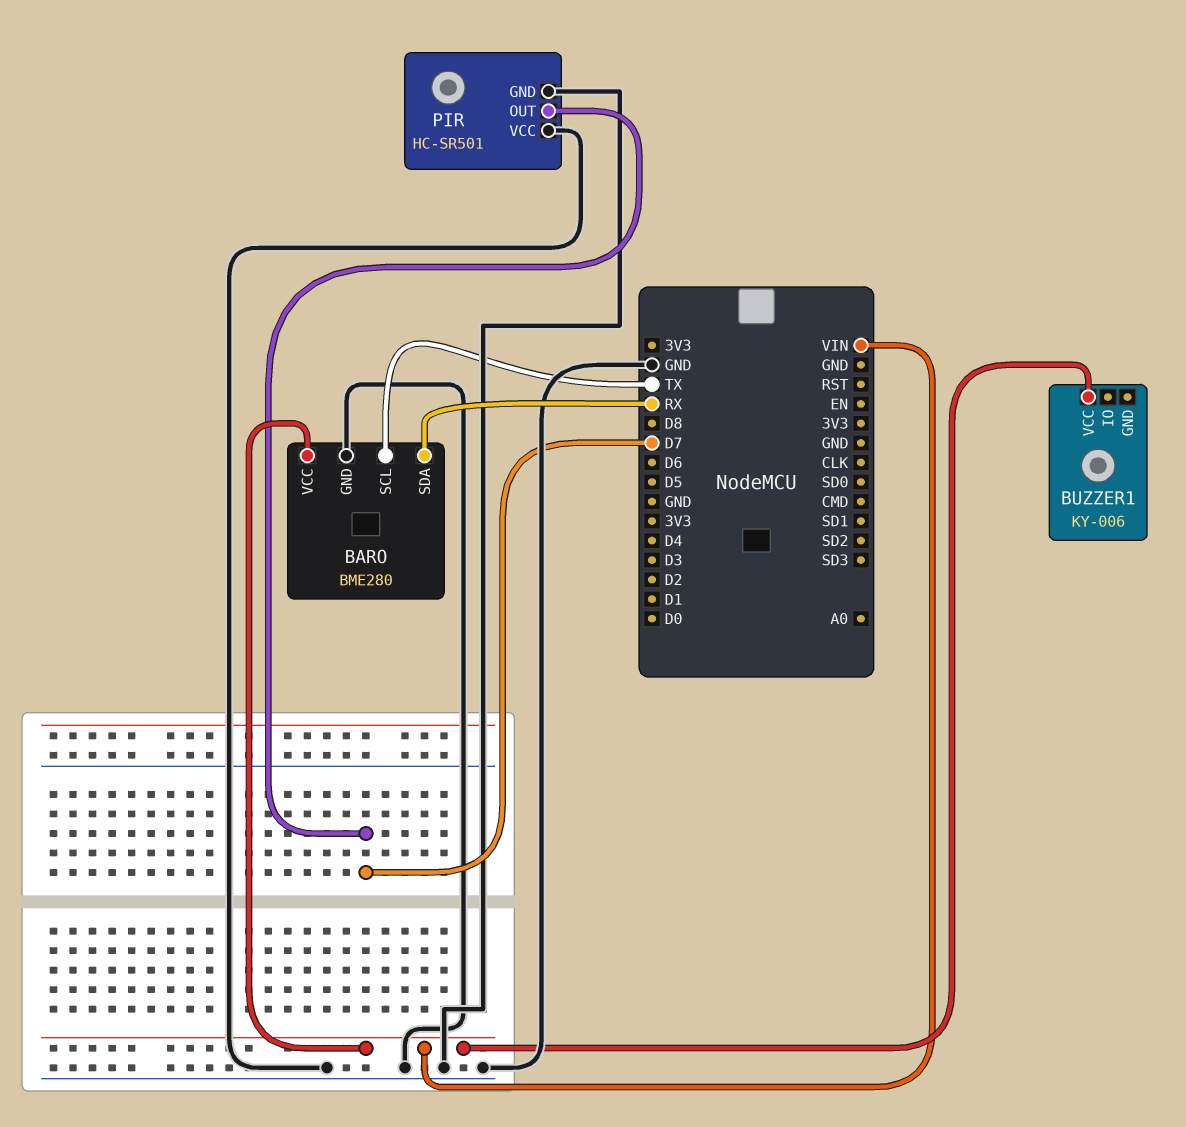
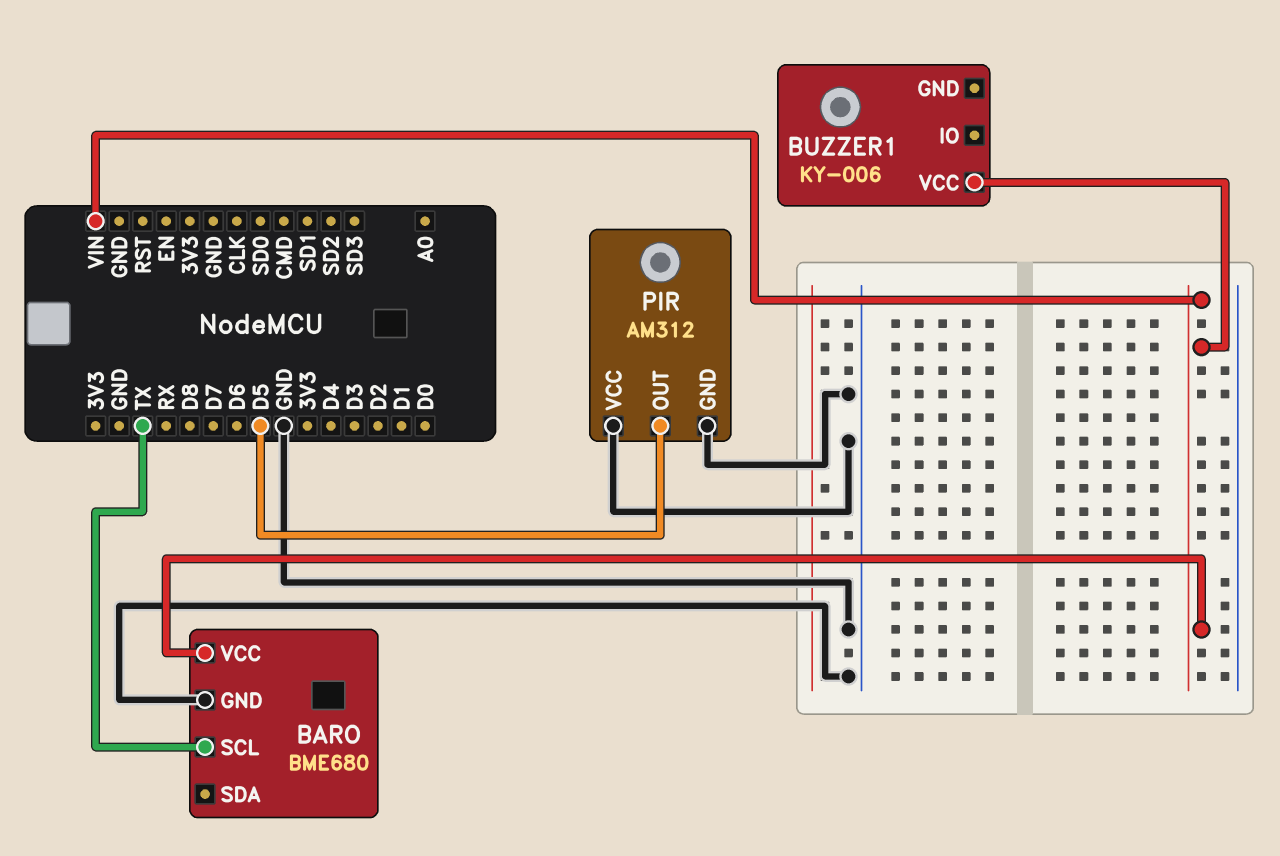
BARO: BME280 -> BME680
BARO pin SDA: RX -> none
PIR: HC-SR501 -> AM312
PIR pin OUT: D7 -> D5

